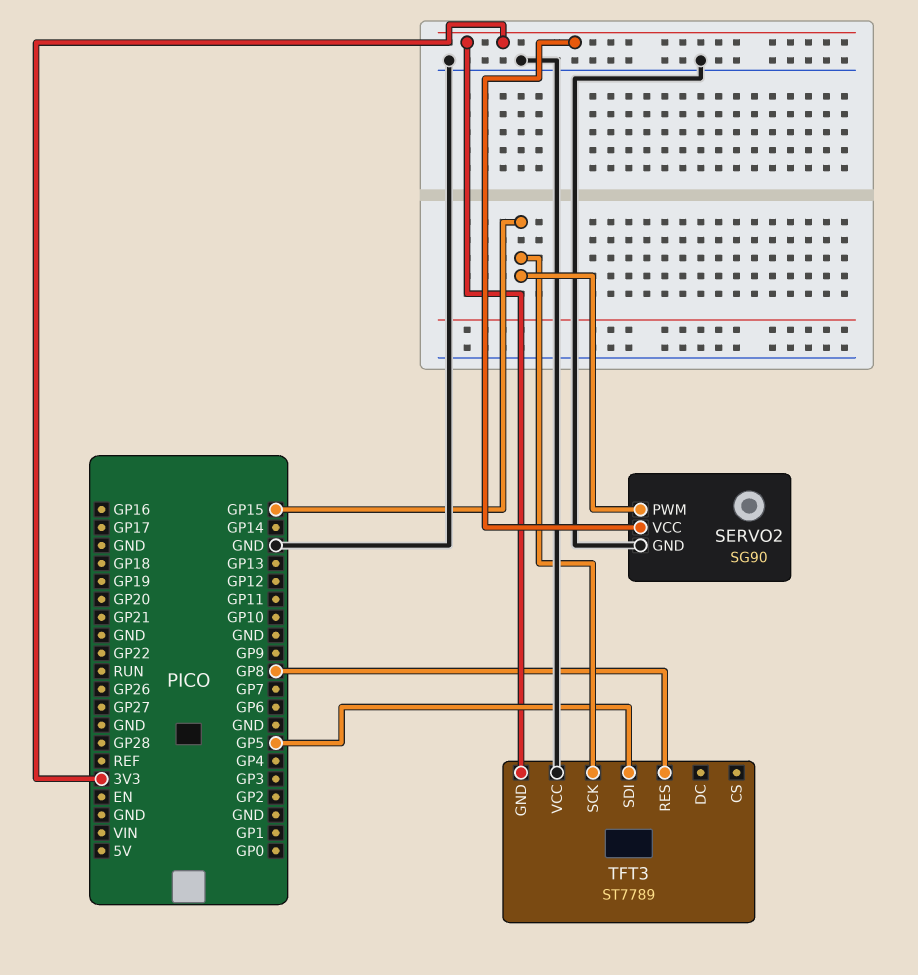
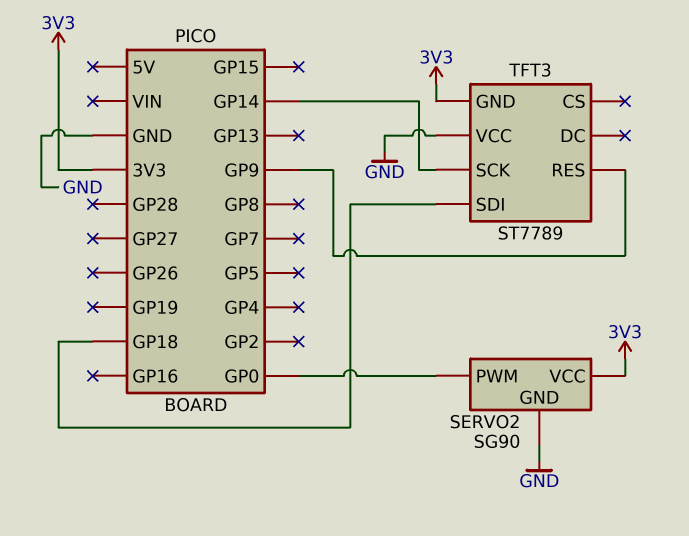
SERVO2 pin PWM: GP15 -> GP0
TFT3 pin RES: GP8 -> GP9
TFT3 pin SCK: GP15 -> GP14
TFT3 pin SDI: GP5 -> GP18

